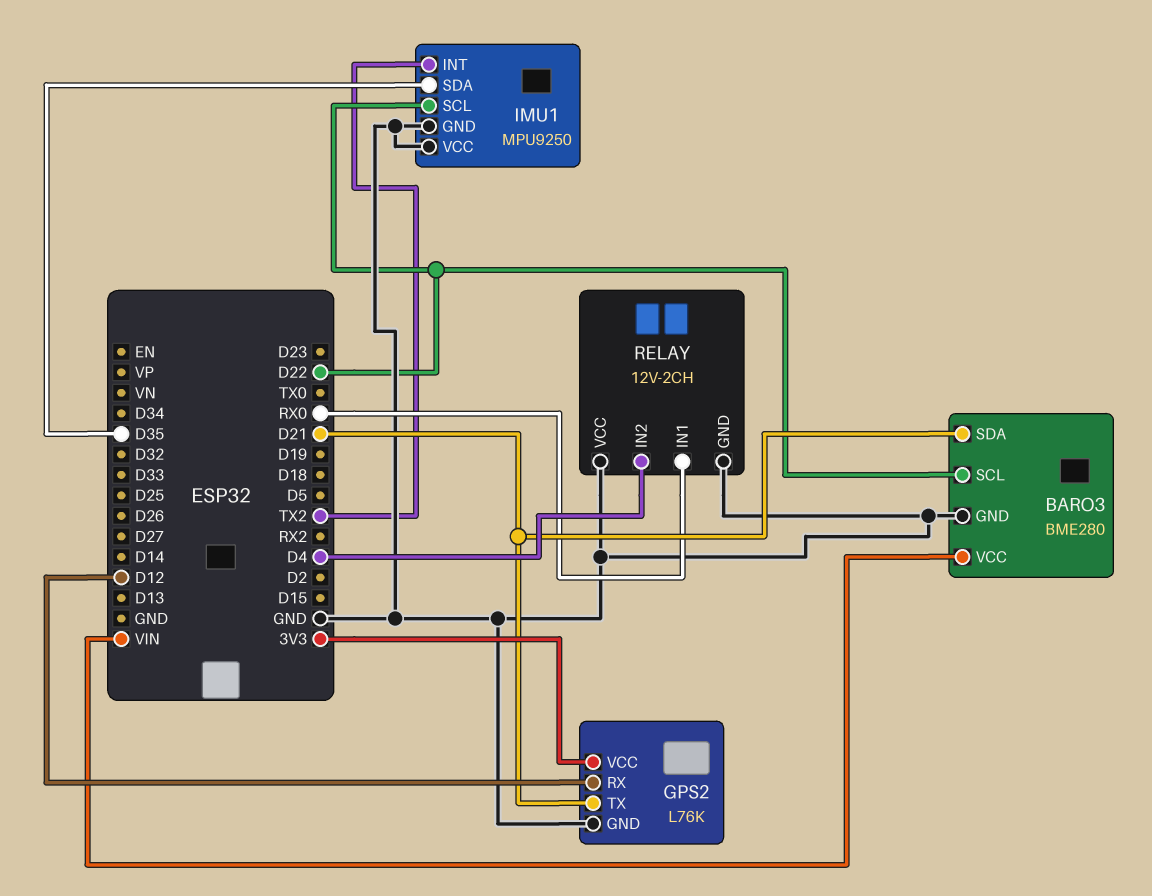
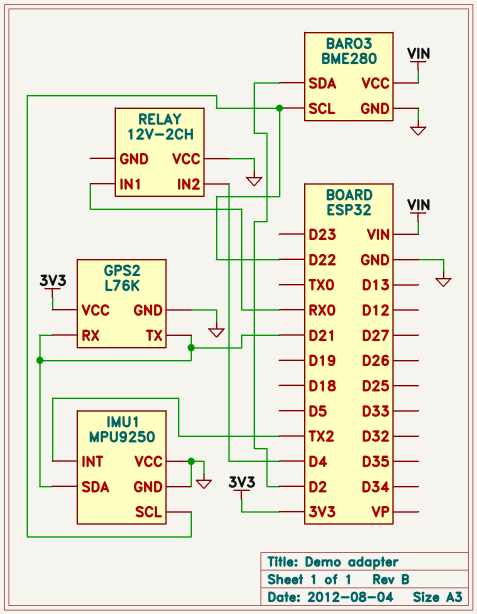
BARO3 pin SDA: D21 -> D2
GPS2 pin RX: D12 -> D21
IMU1 pin SDA: D35 -> D21
RELAY pin GND: GND -> none

